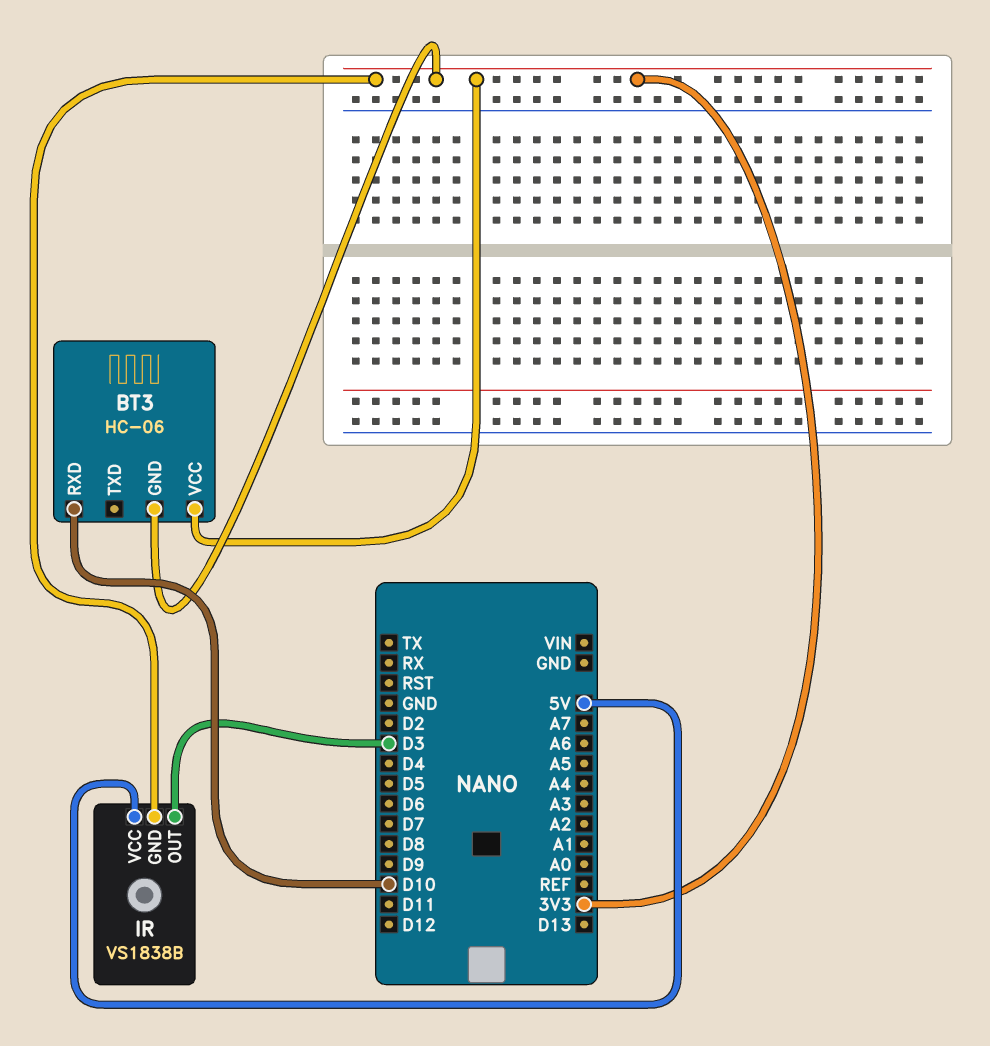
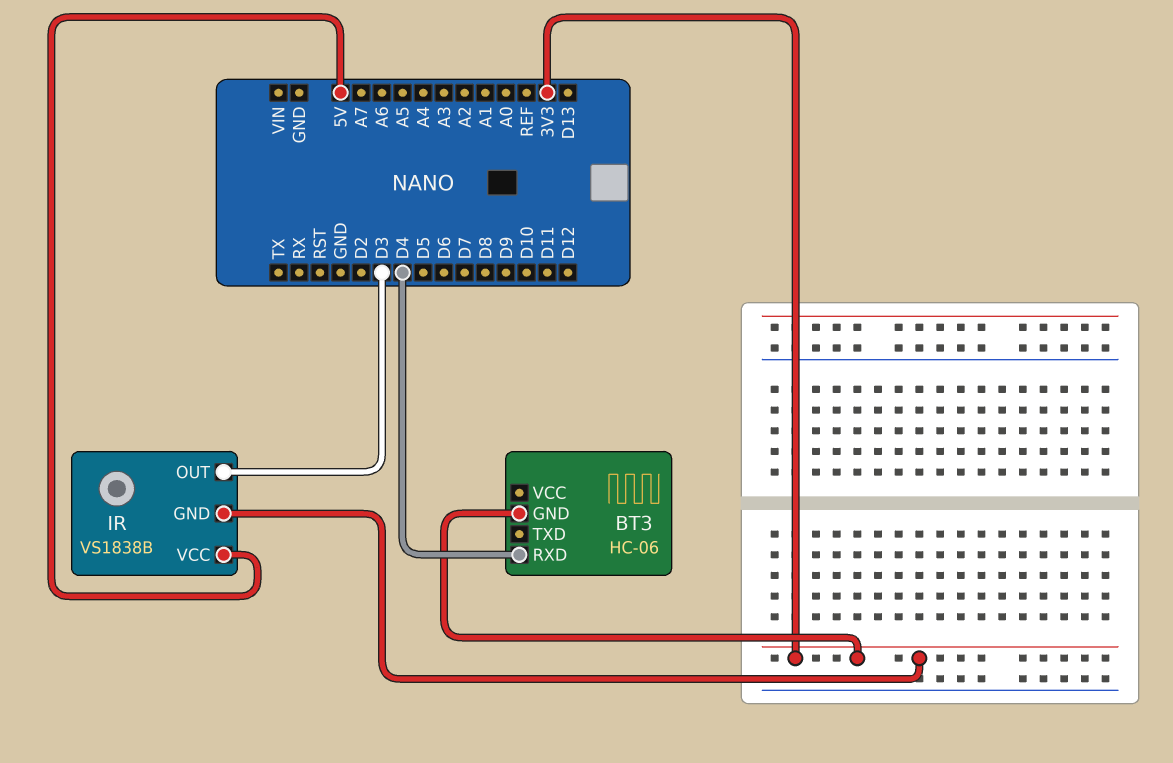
BT3 pin RXD: D10 -> D4
BT3 pin VCC: 3V3 -> none

